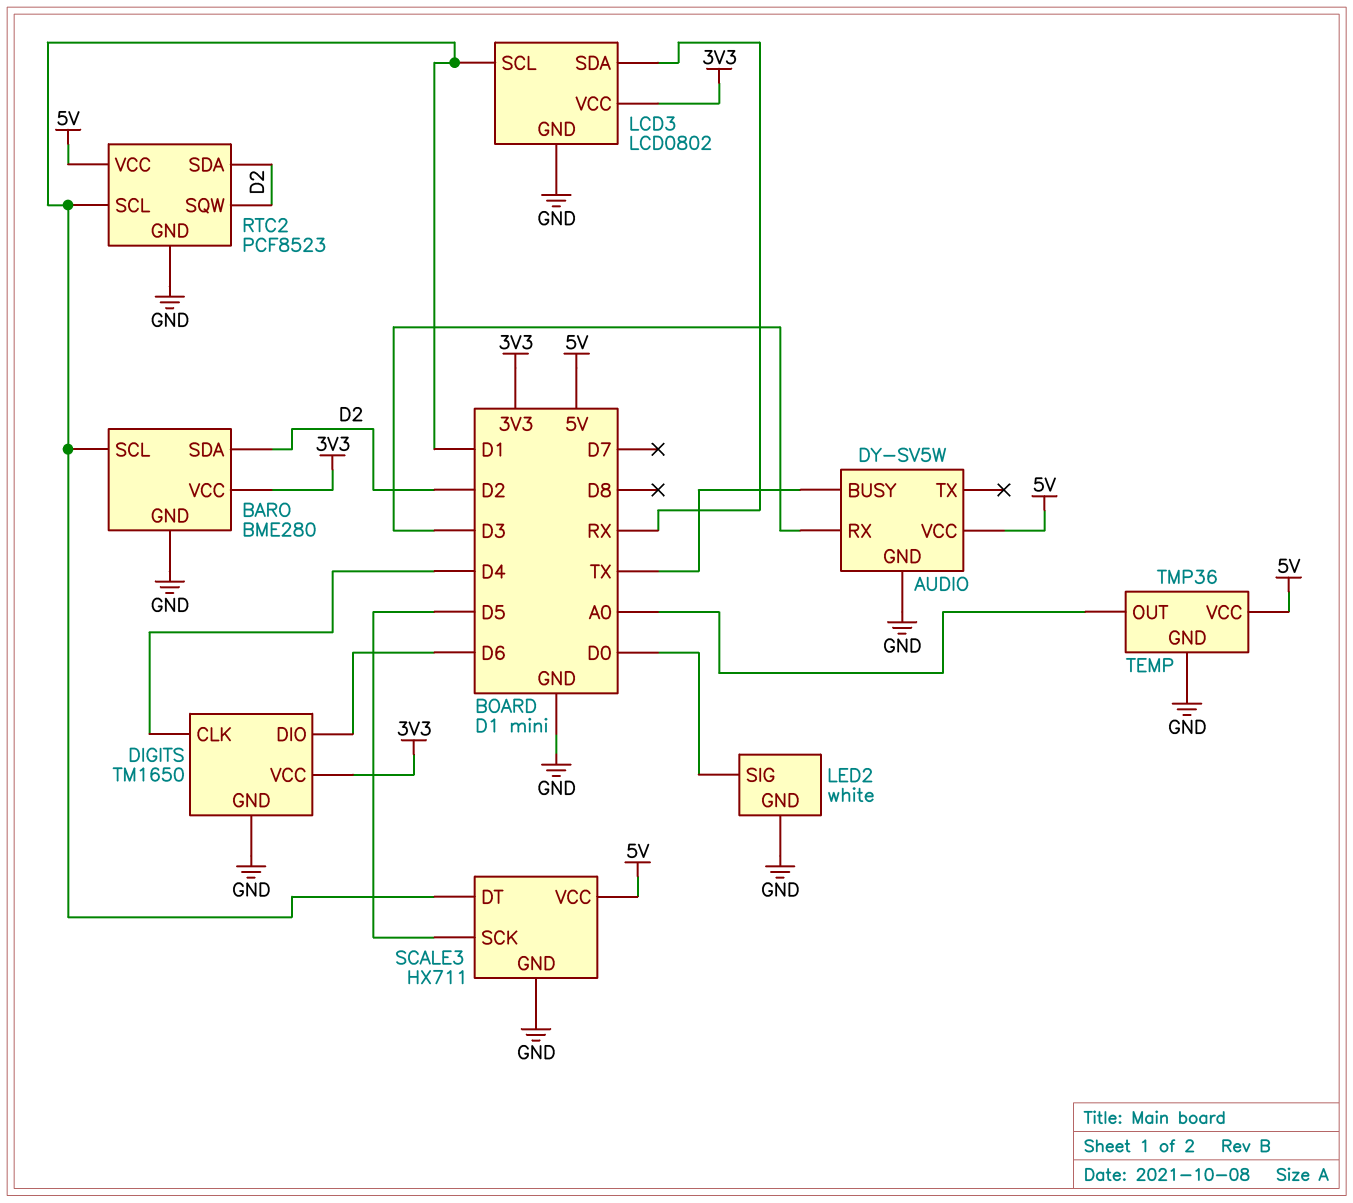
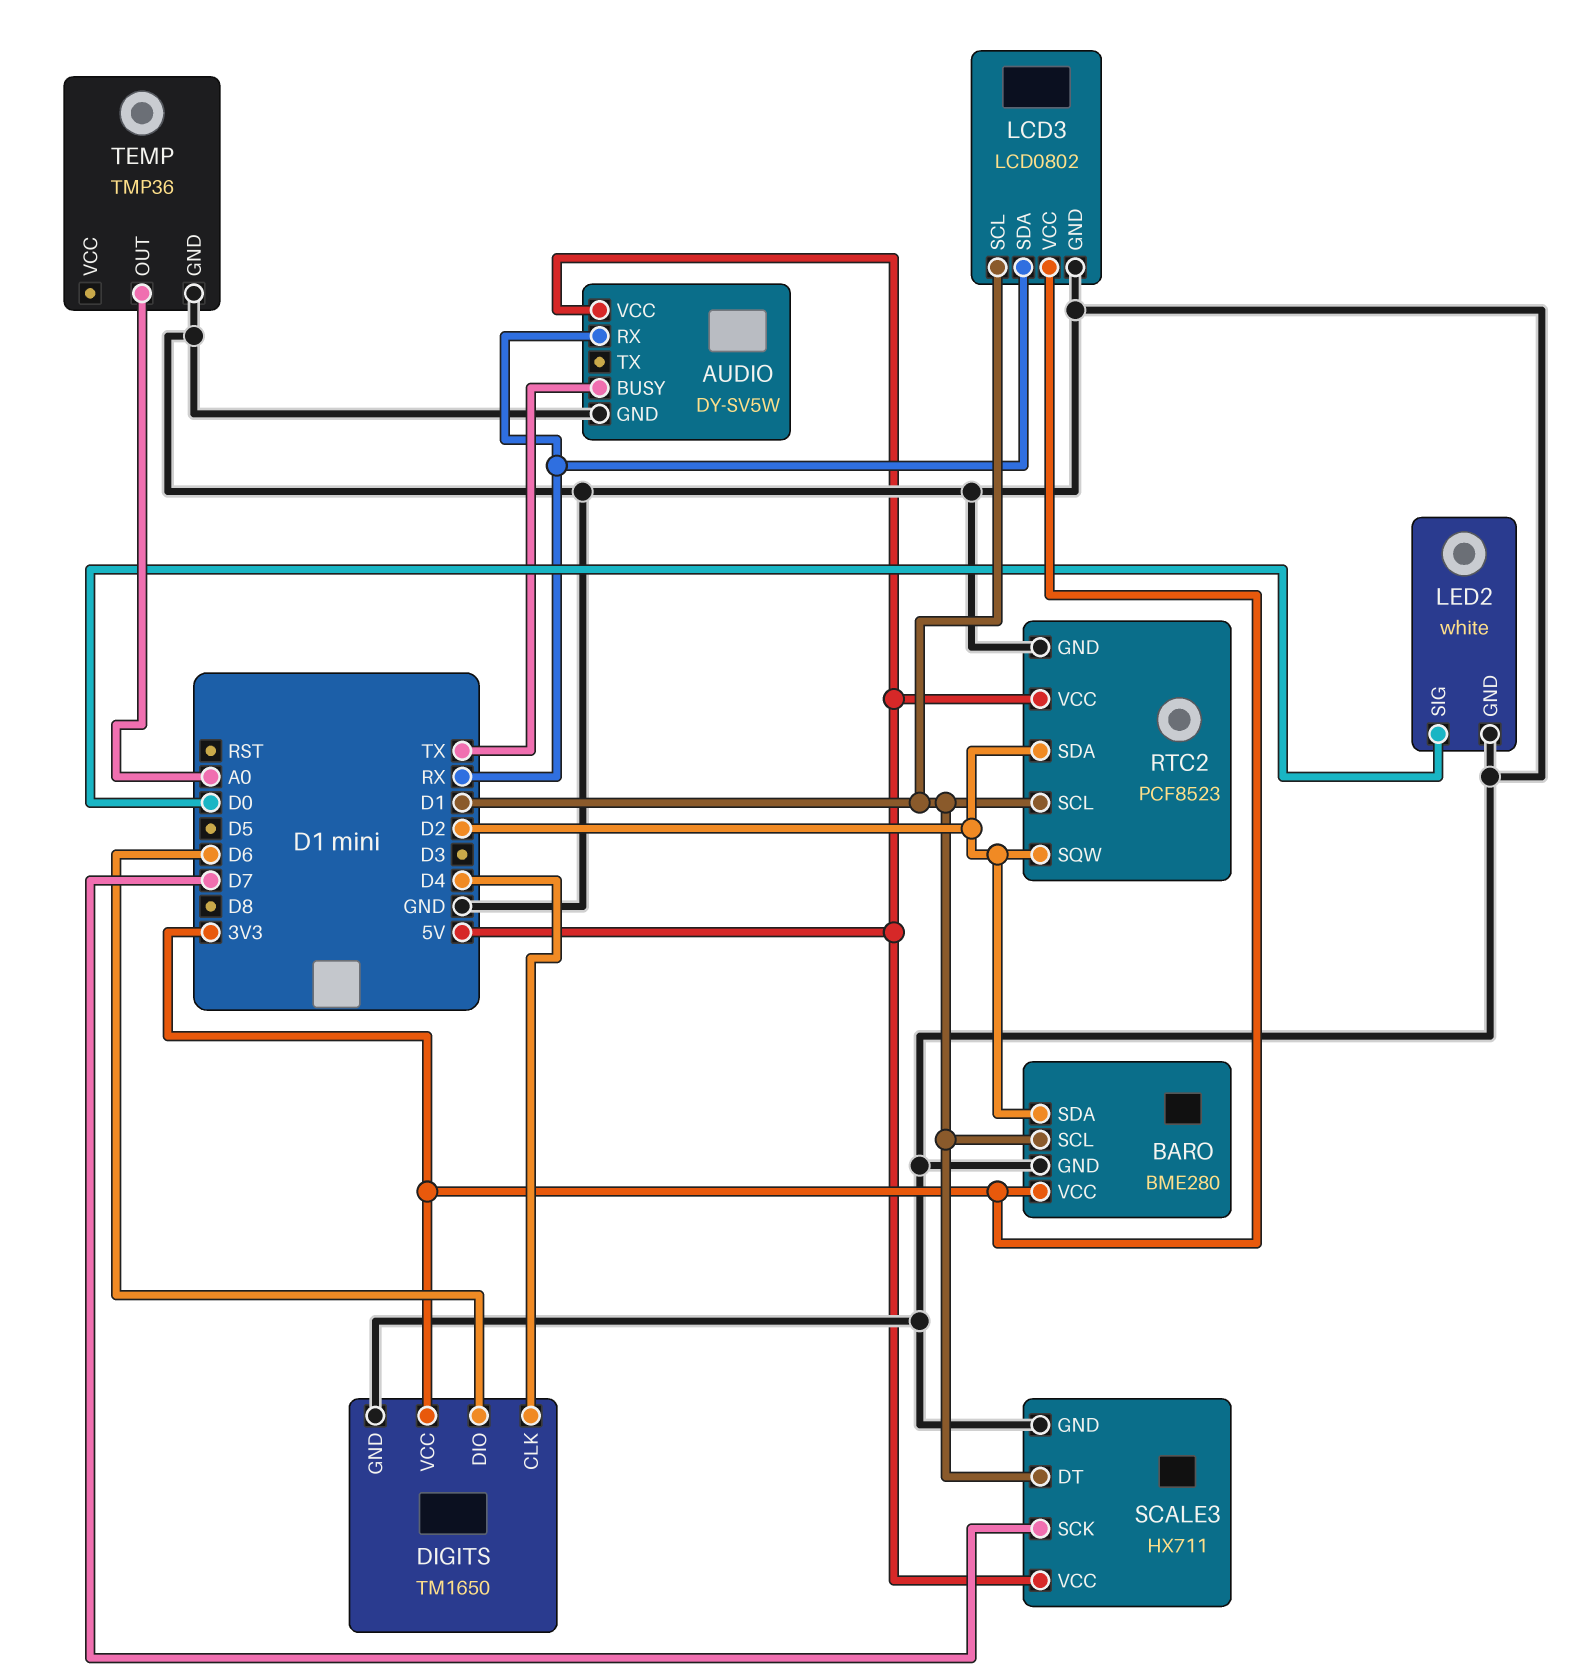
AUDIO pin RX: D3 -> RX
SCALE3 pin SCK: D5 -> D7
TEMP pin VCC: 5V -> none

